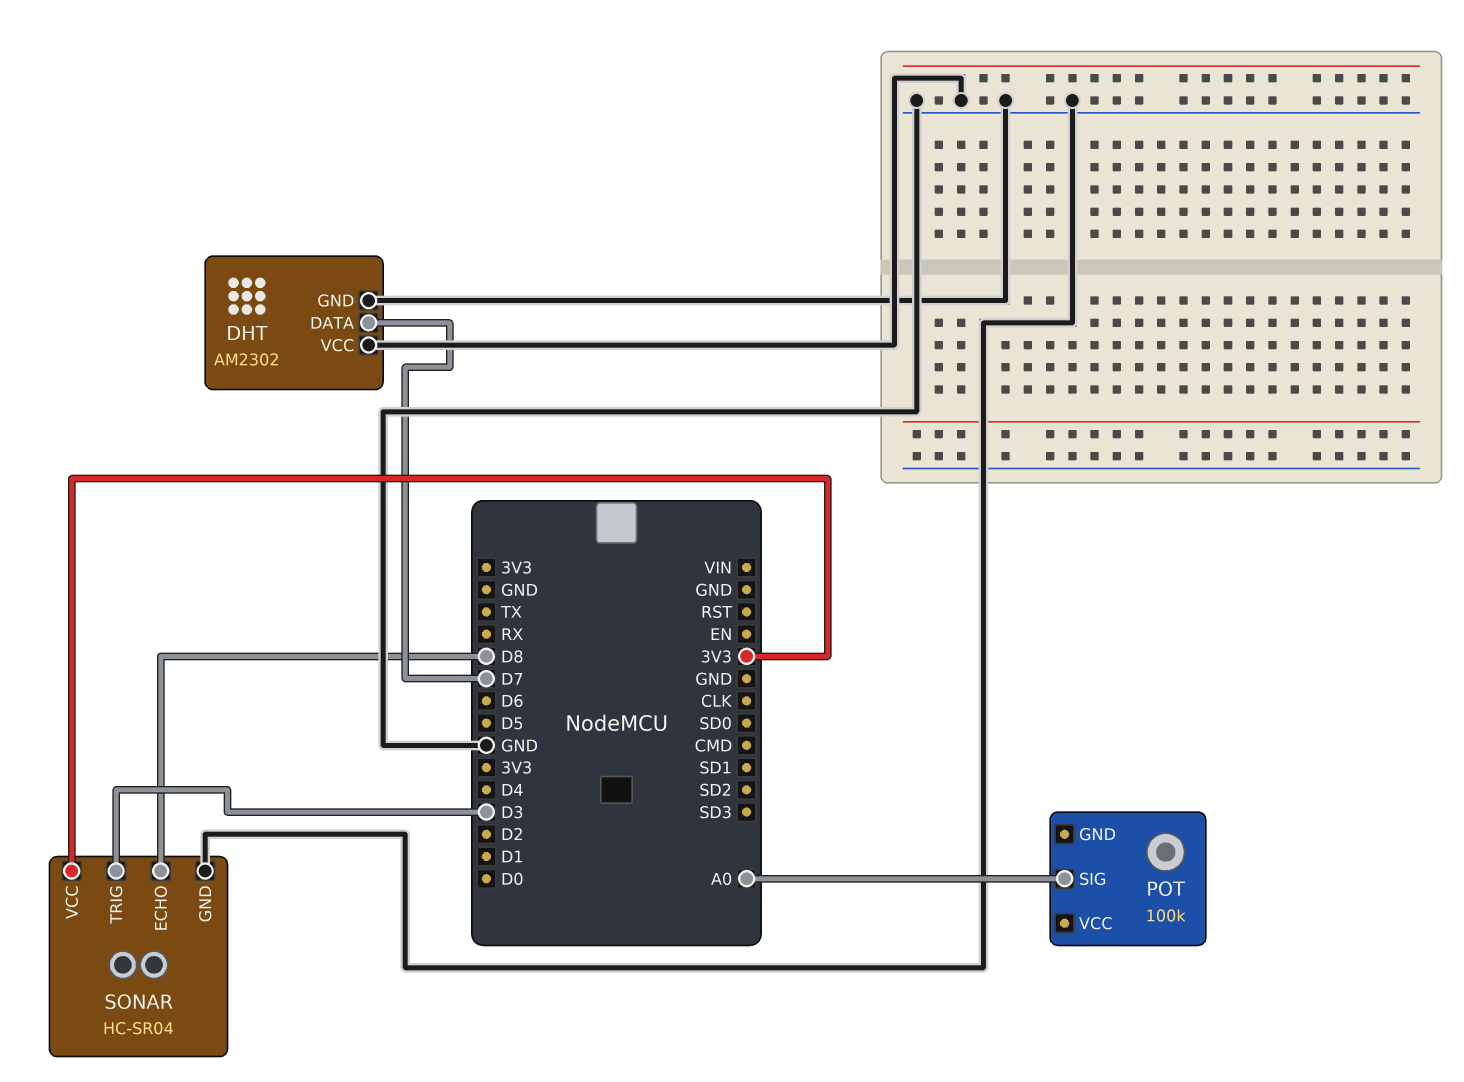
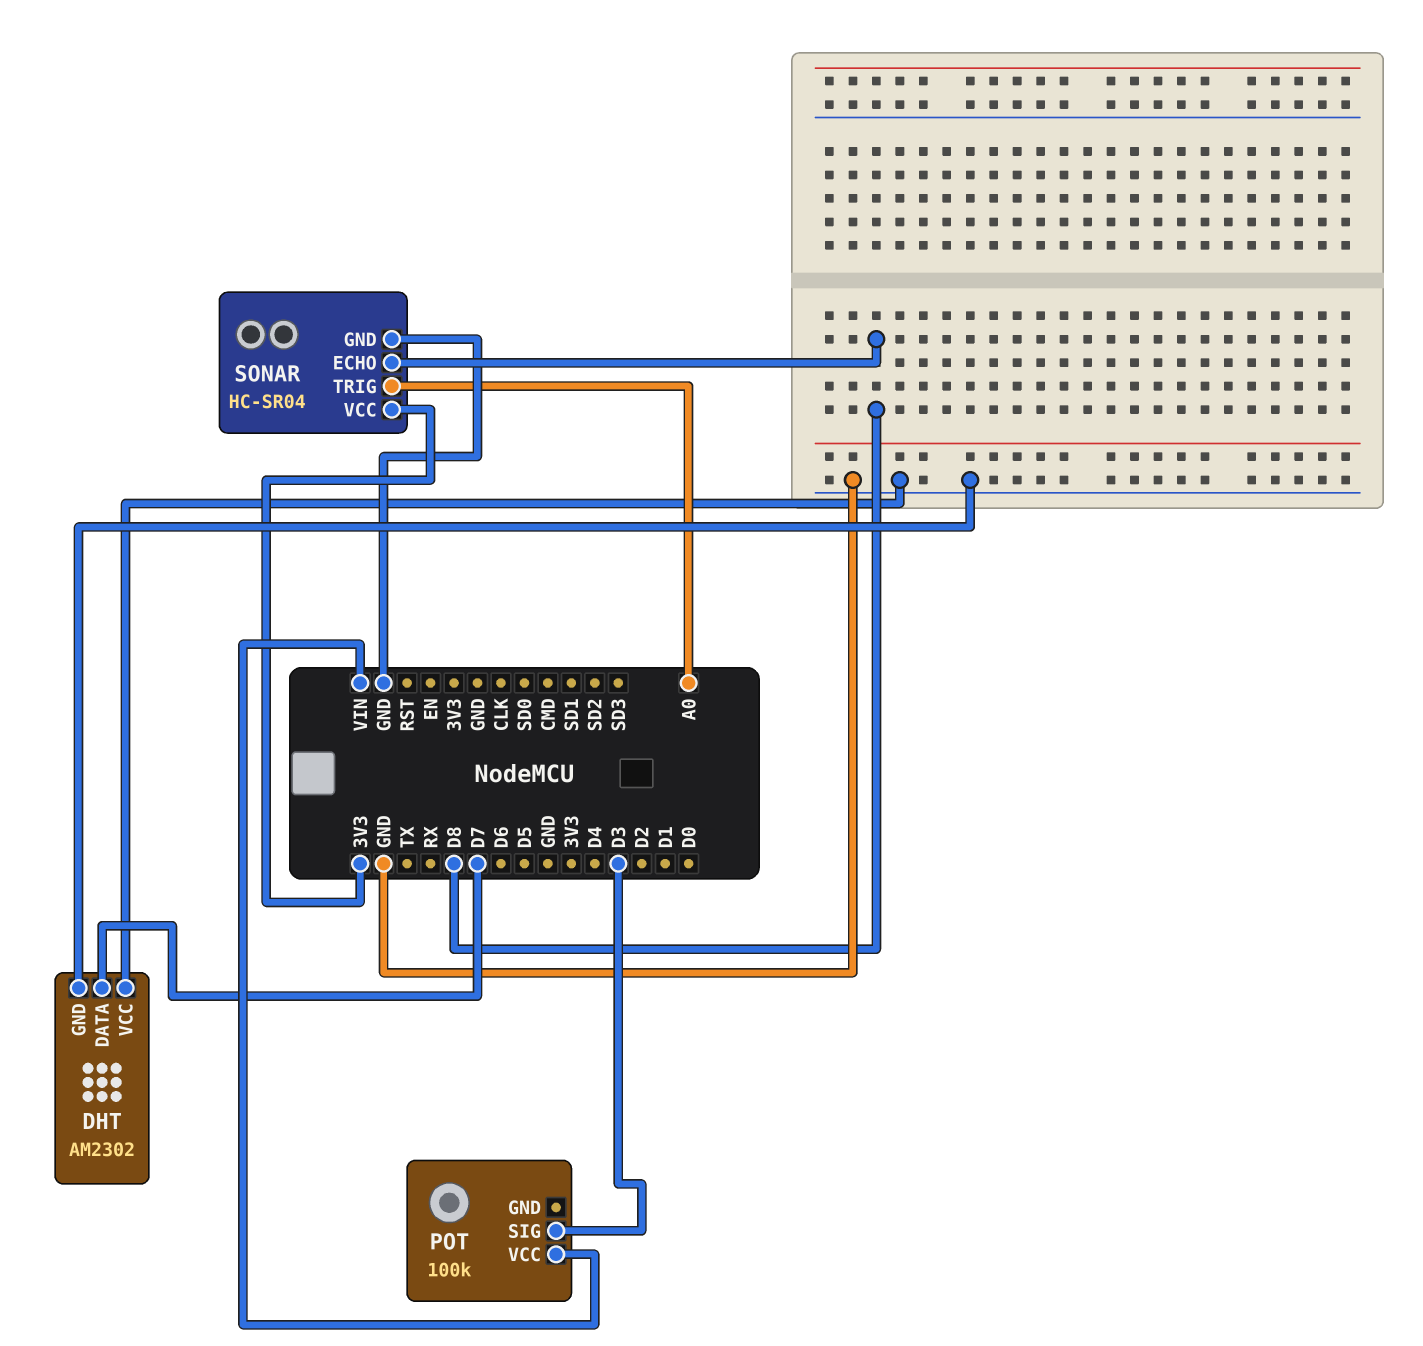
POT pin SIG: A0 -> D3
POT pin VCC: none -> VIN
SONAR pin TRIG: D3 -> A0

